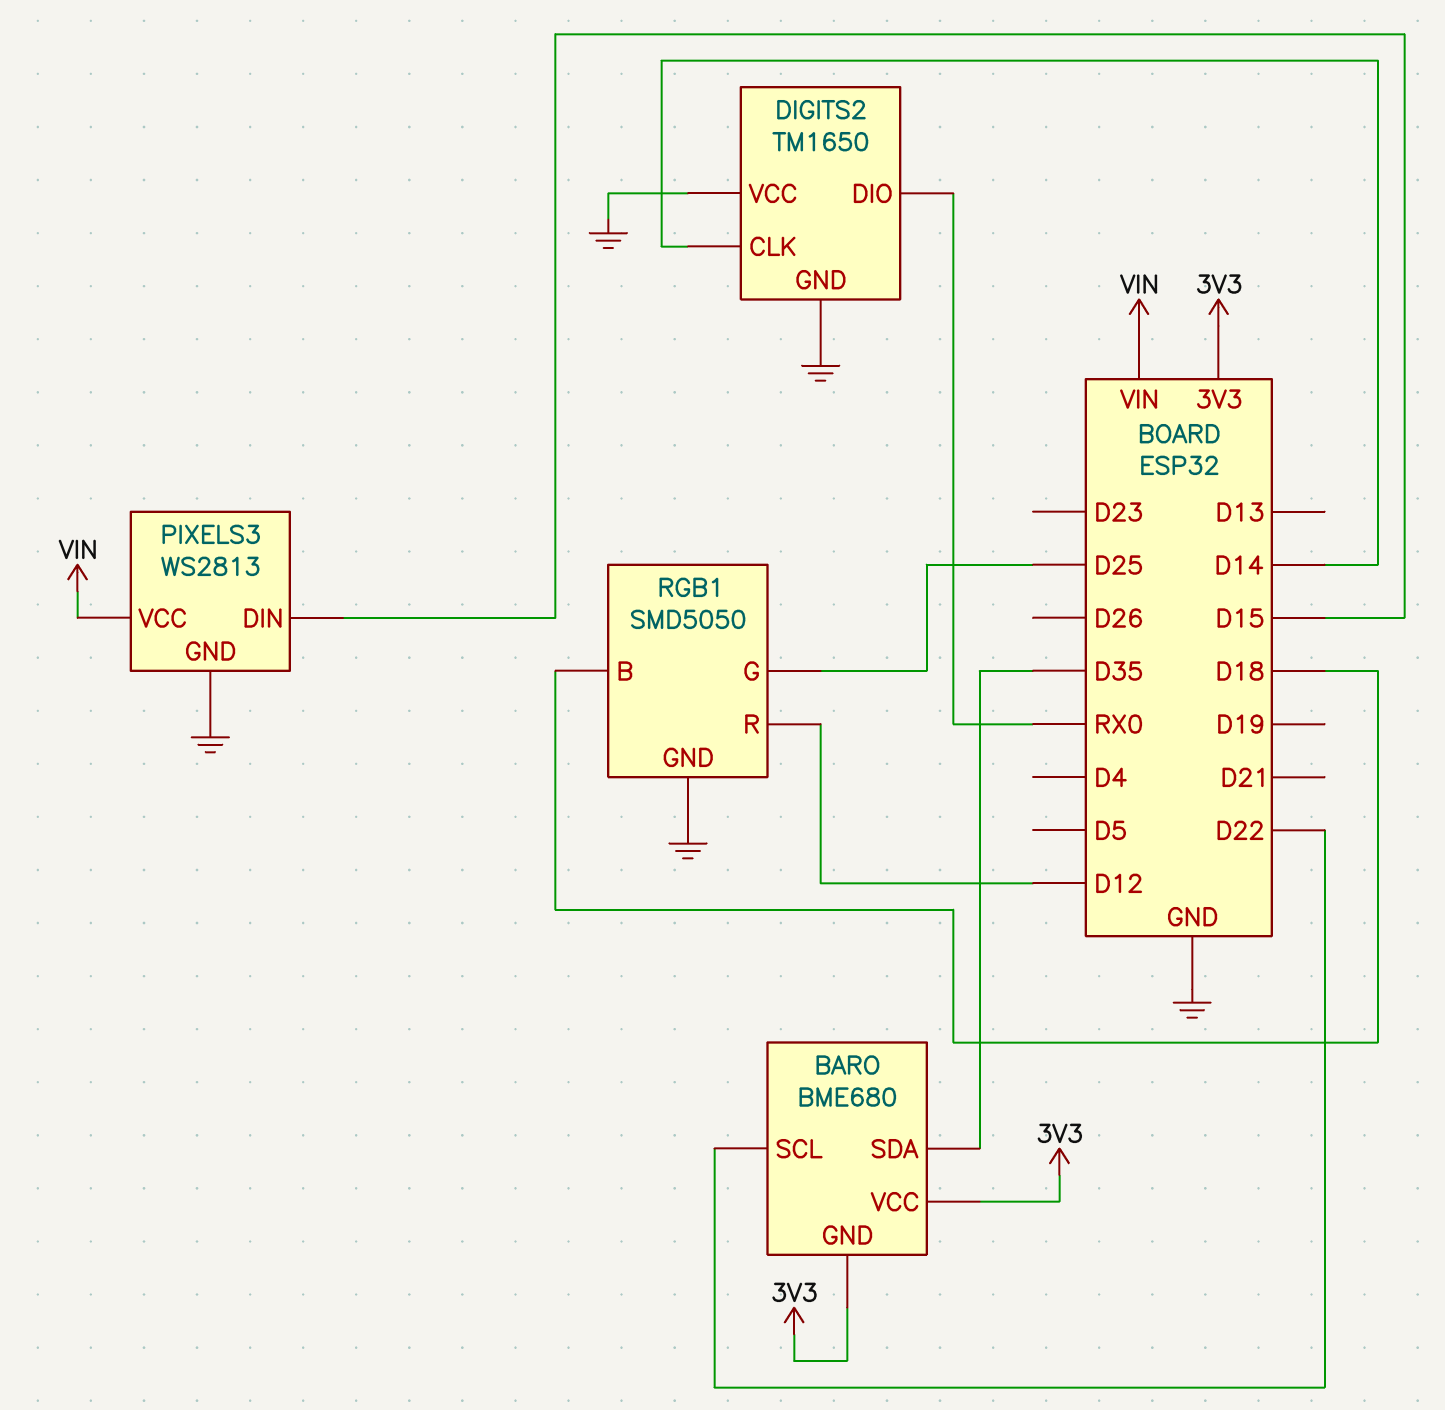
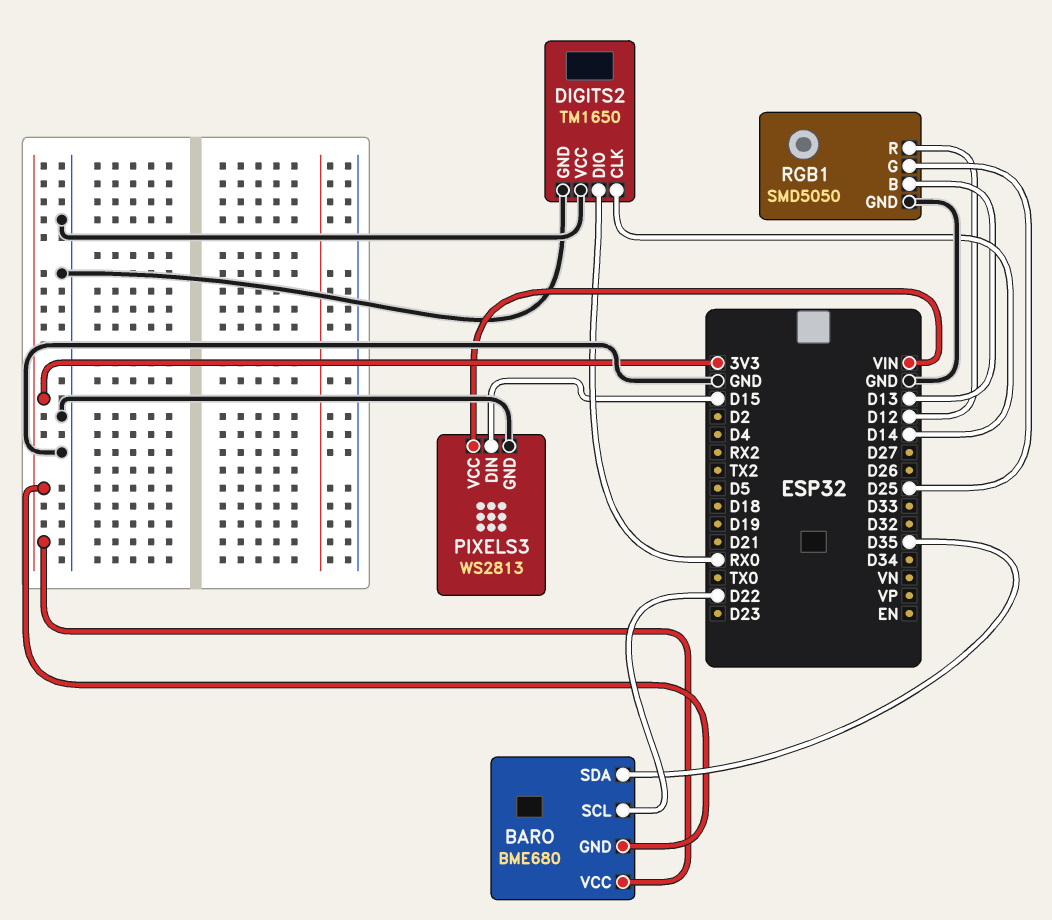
RGB1 pin B: D18 -> D13

